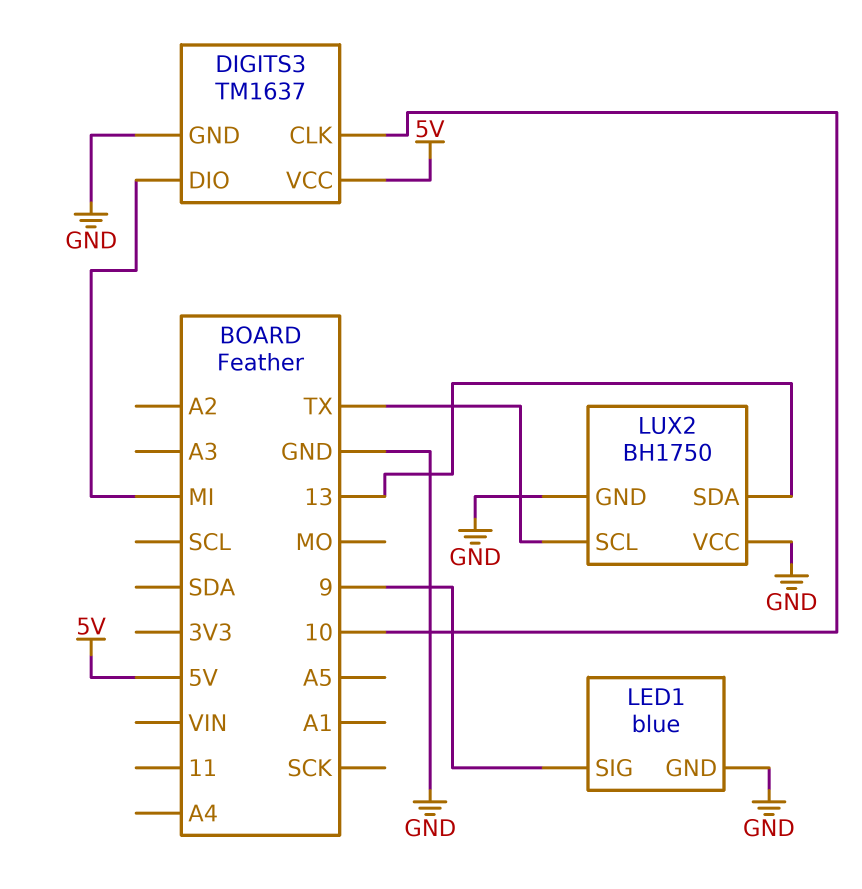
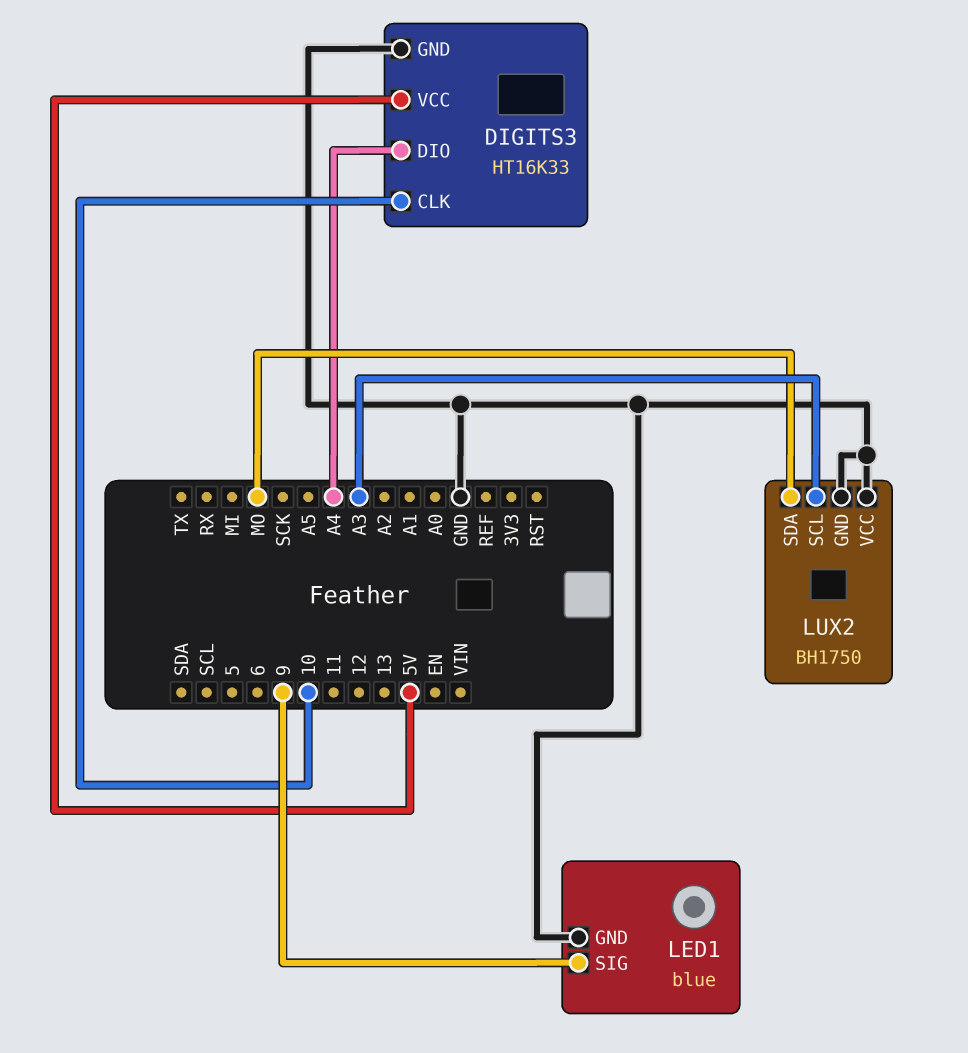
DIGITS3: TM1637 -> HT16K33
DIGITS3 pin DIO: MI -> A4
LUX2 pin SCL: TX -> A3
LUX2 pin SDA: 13 -> MO

